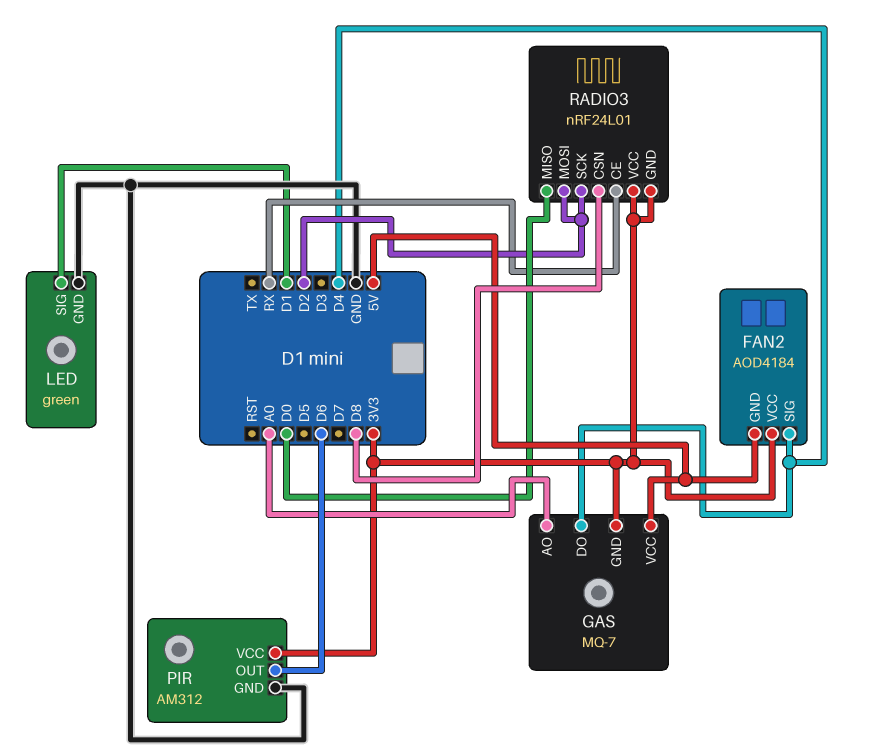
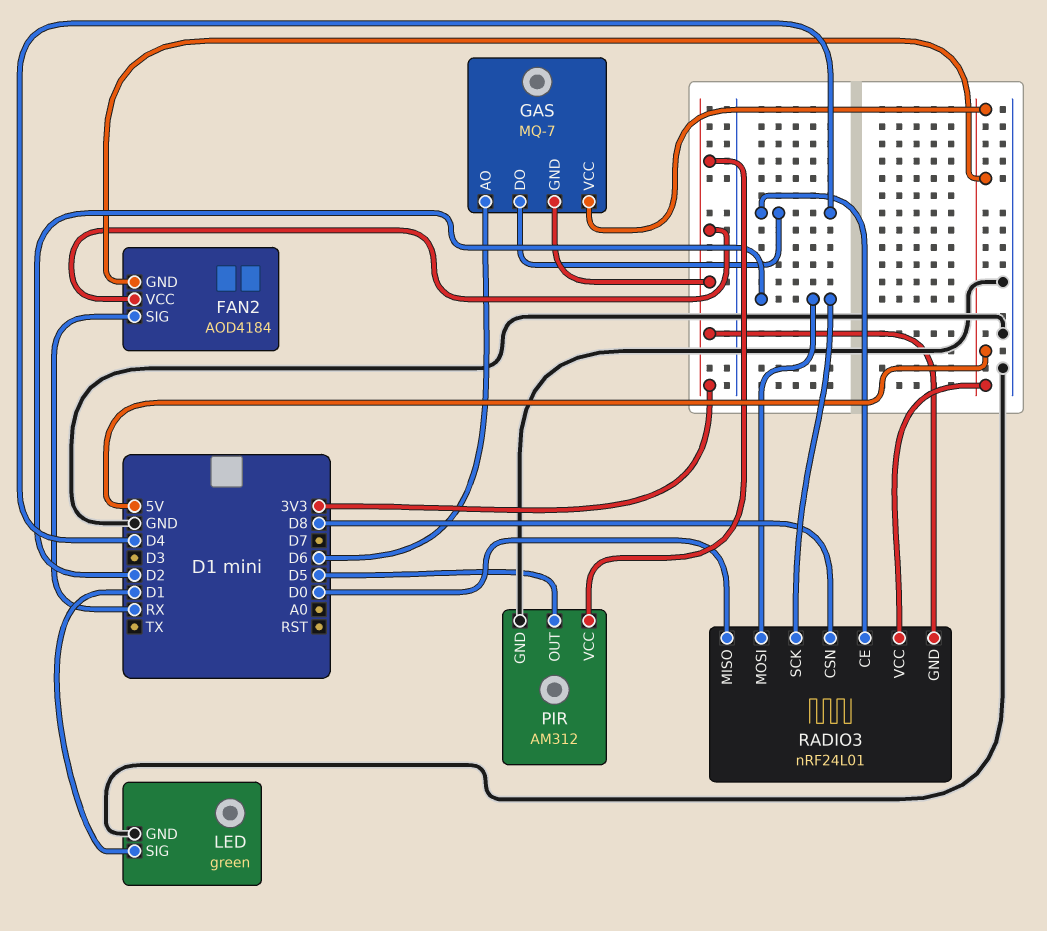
FAN2 pin SIG: D4 -> RX
GAS pin AO: A0 -> D6
PIR pin OUT: D6 -> D5
RADIO3 pin CE: RX -> D4
RADIO3 pin VCC: 3V3 -> 5V

